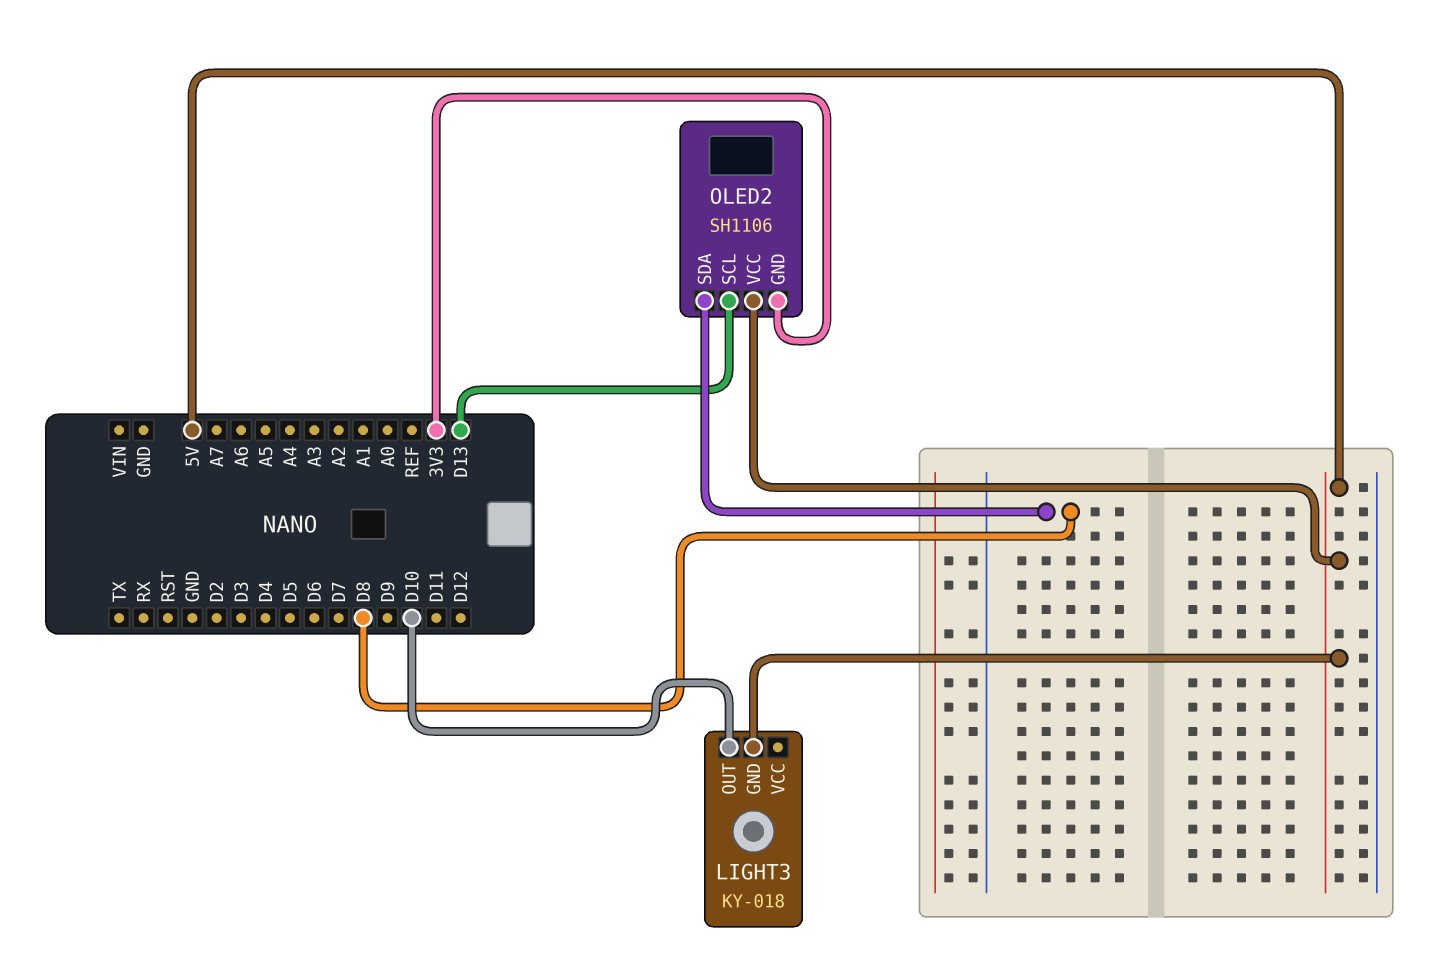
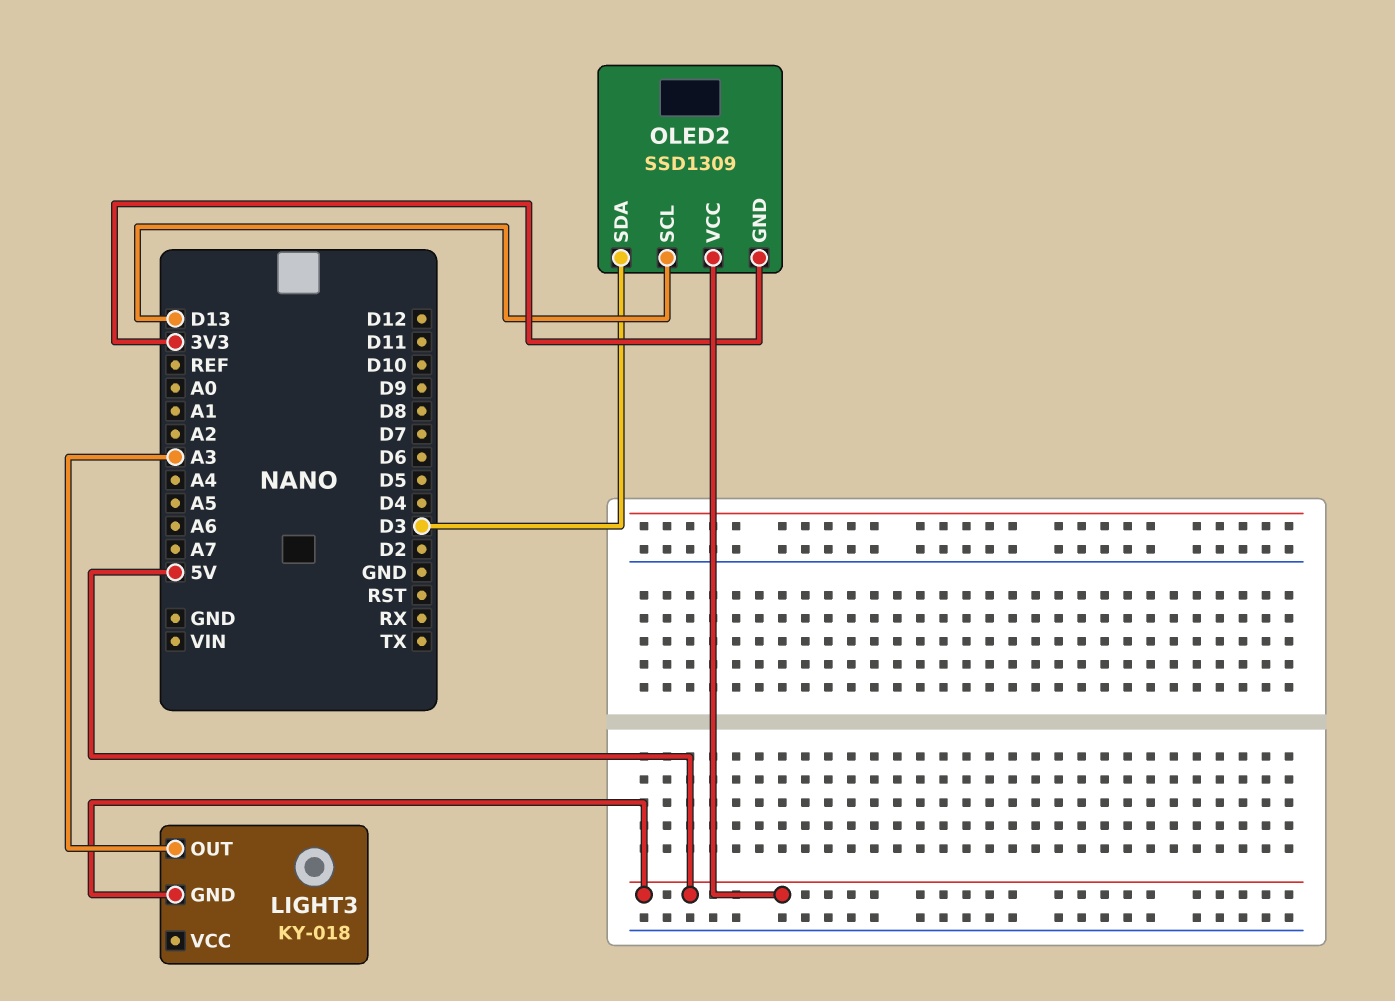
LIGHT3 pin OUT: D10 -> A3
OLED2: SH1106 -> SSD1309
OLED2 pin SDA: D8 -> D3

